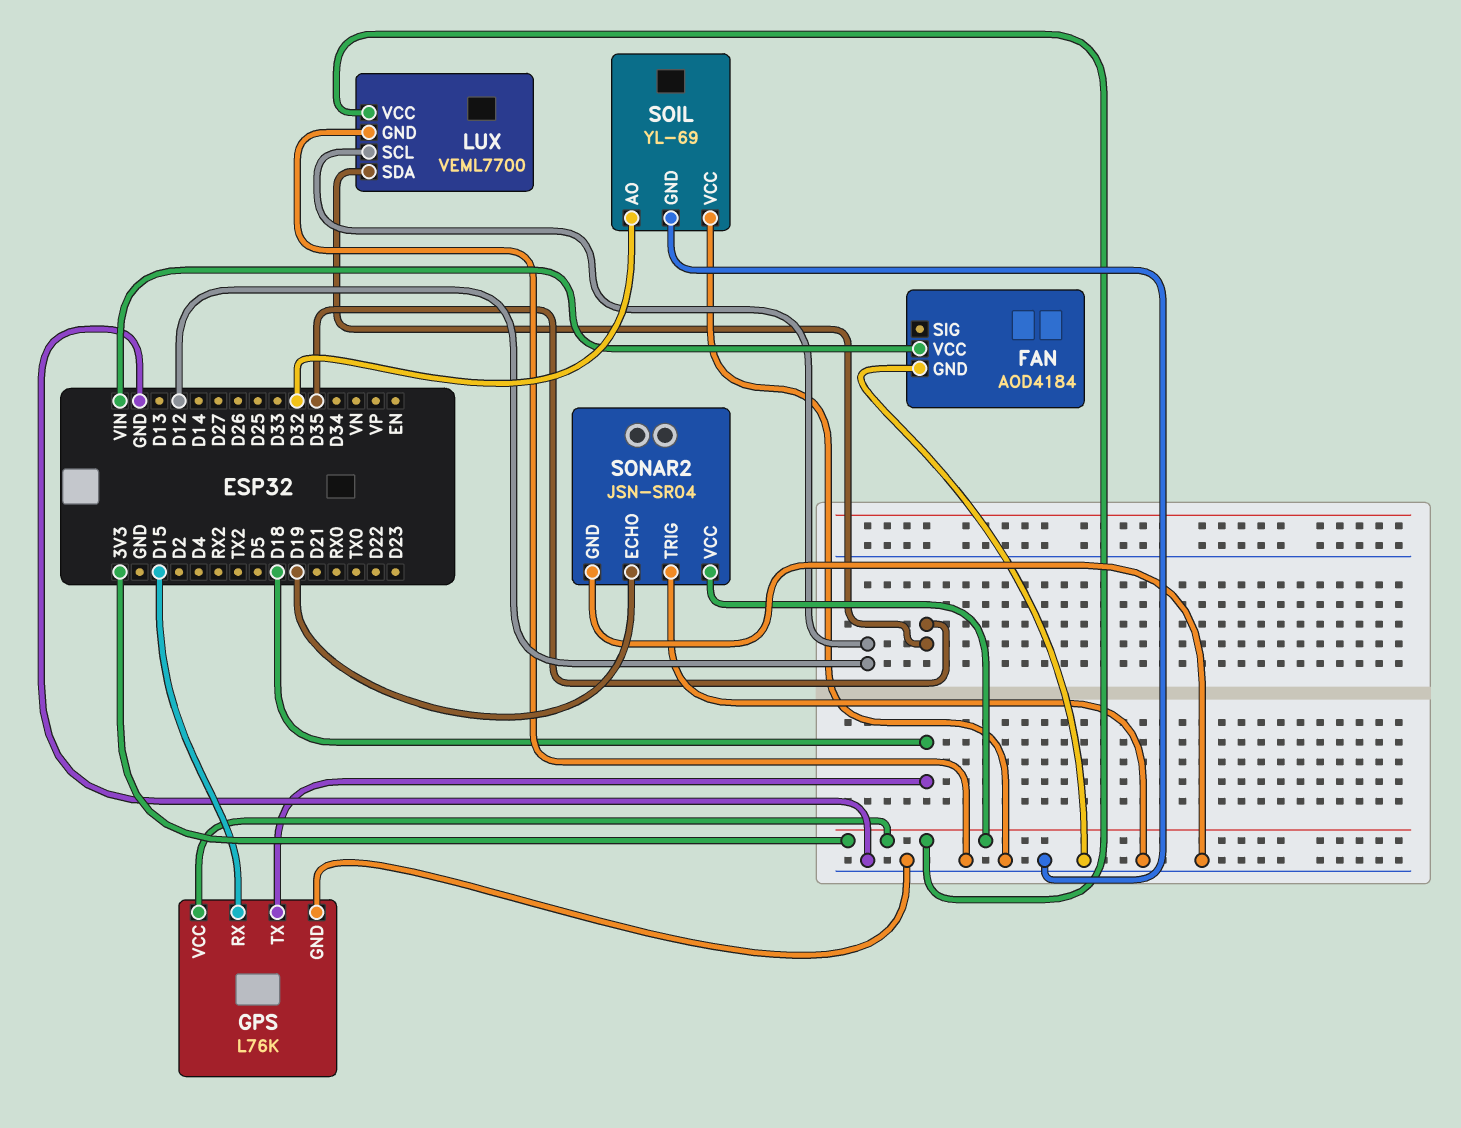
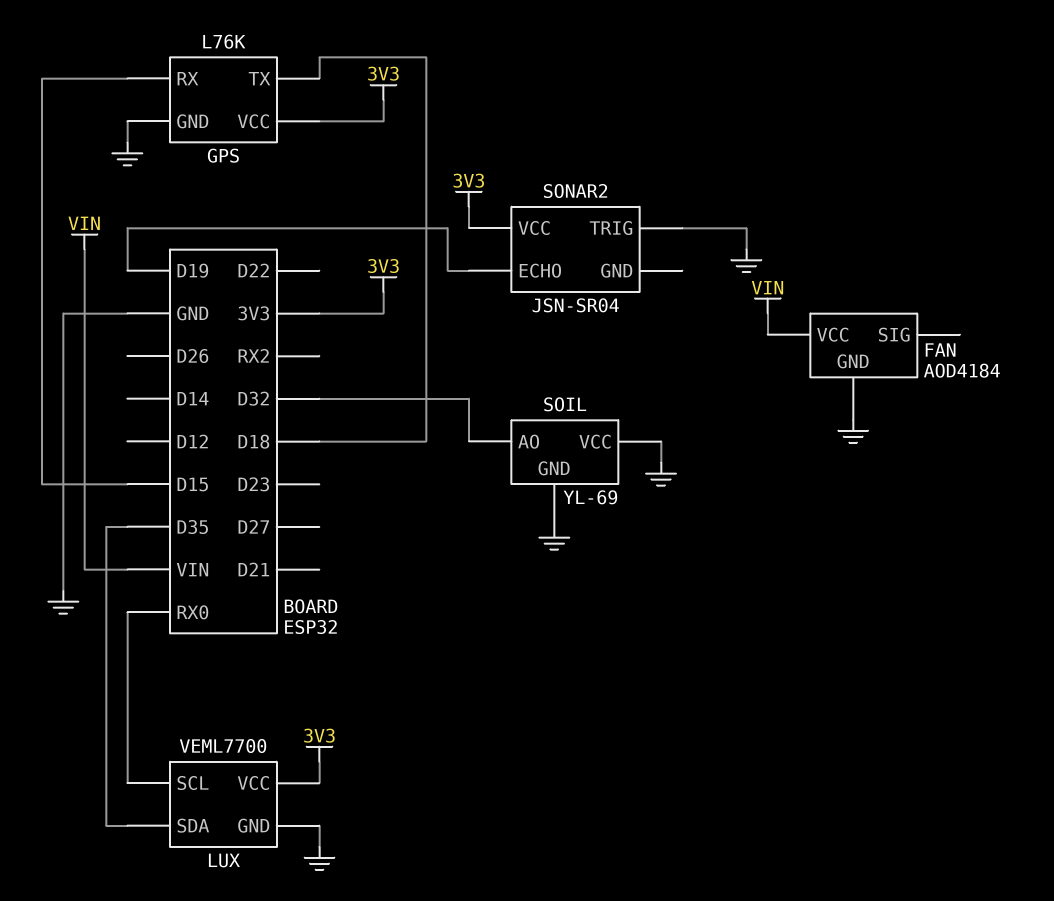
LUX pin SCL: D12 -> RX0
SONAR2 pin GND: GND -> none

